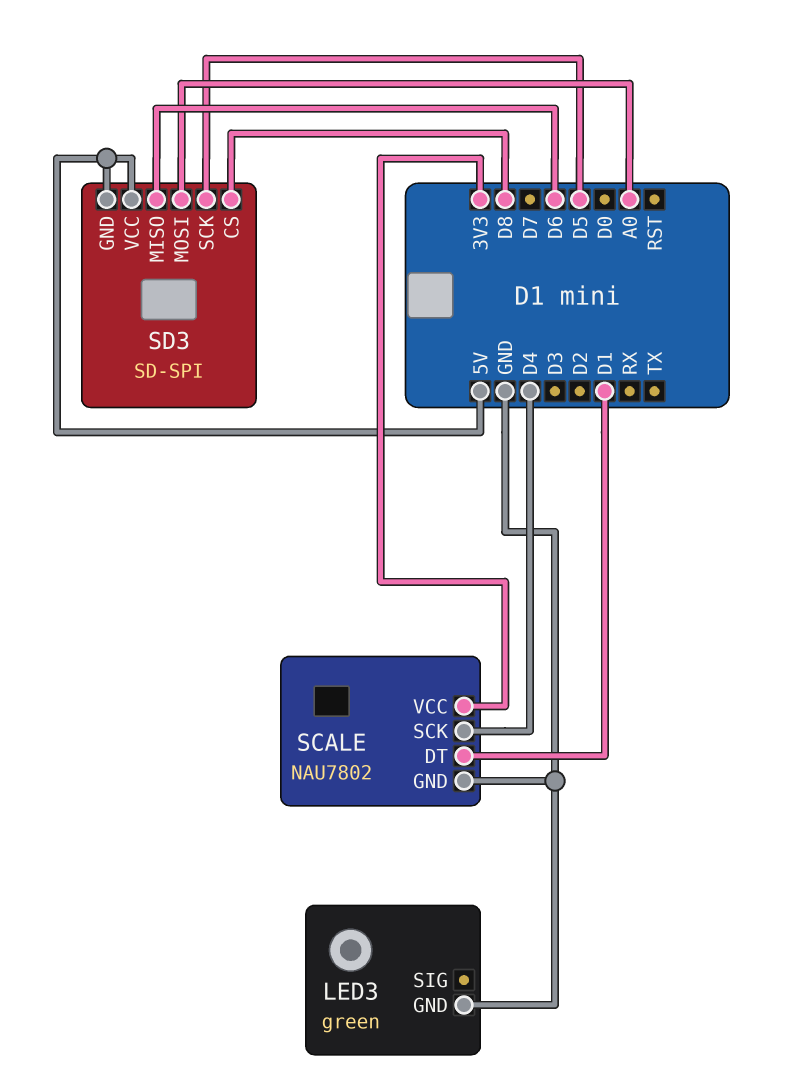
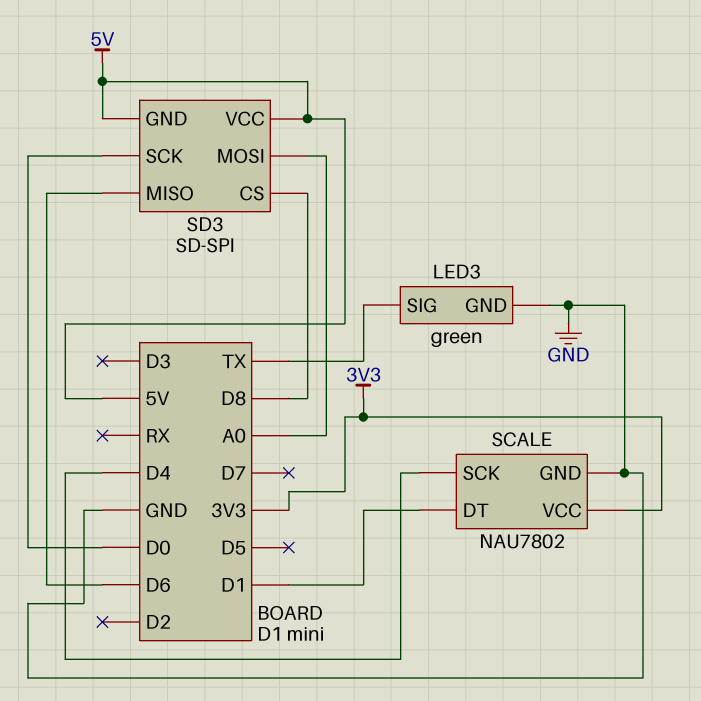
LED3 pin SIG: none -> TX
SD3 pin SCK: D5 -> D0

